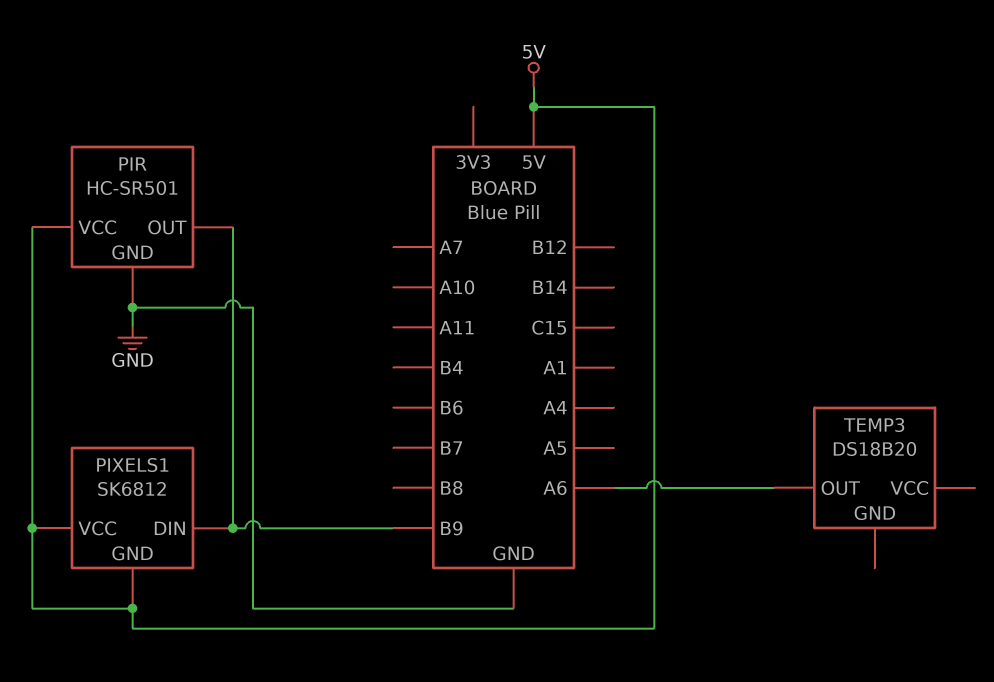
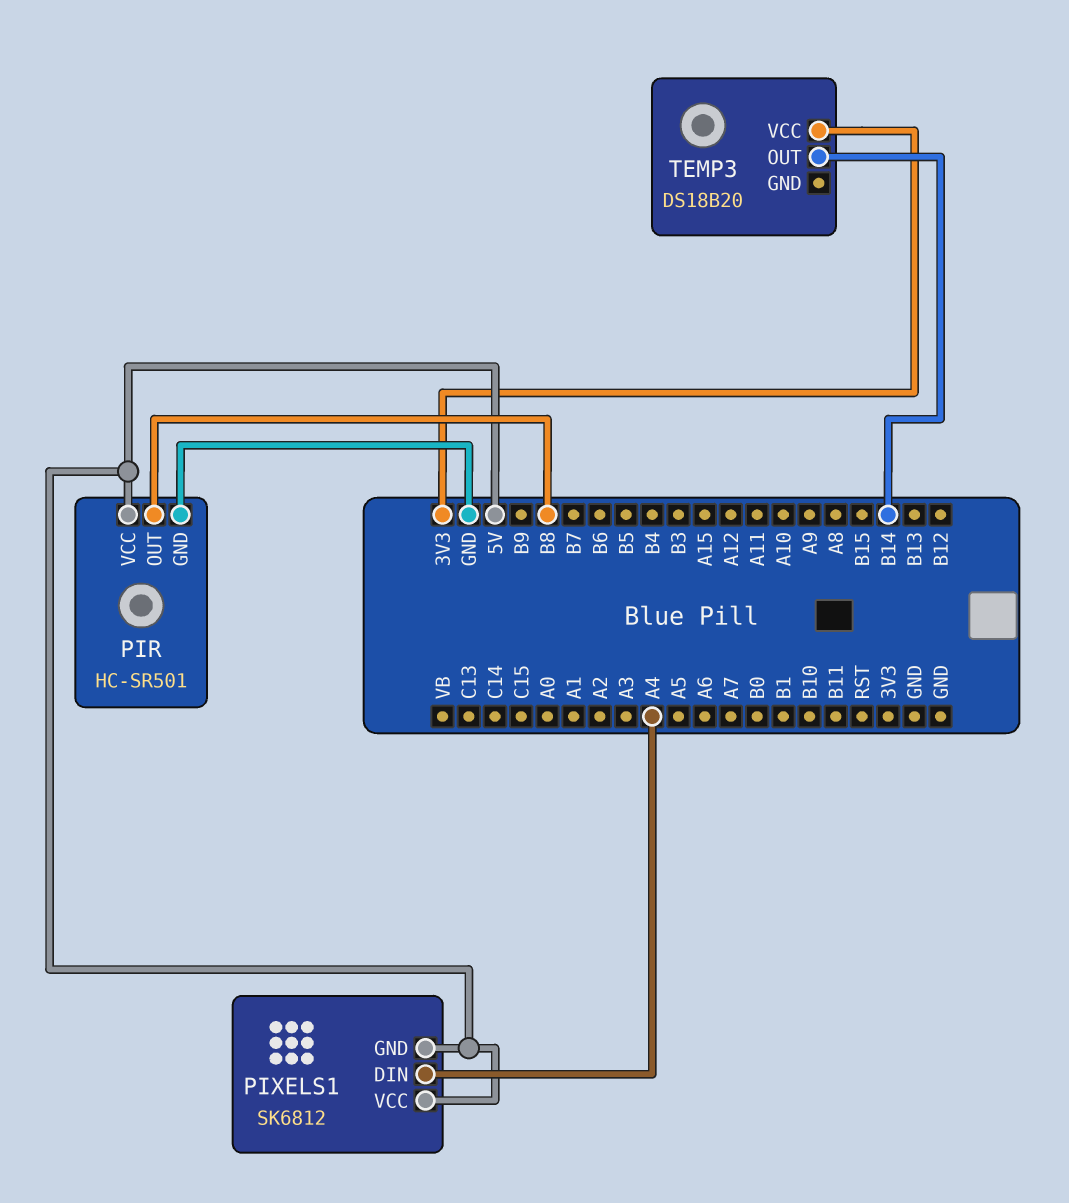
PIR pin OUT: B9 -> B8
PIXELS1 pin DIN: B9 -> A4
TEMP3 pin OUT: A6 -> B14
TEMP3 pin VCC: none -> 3V3

